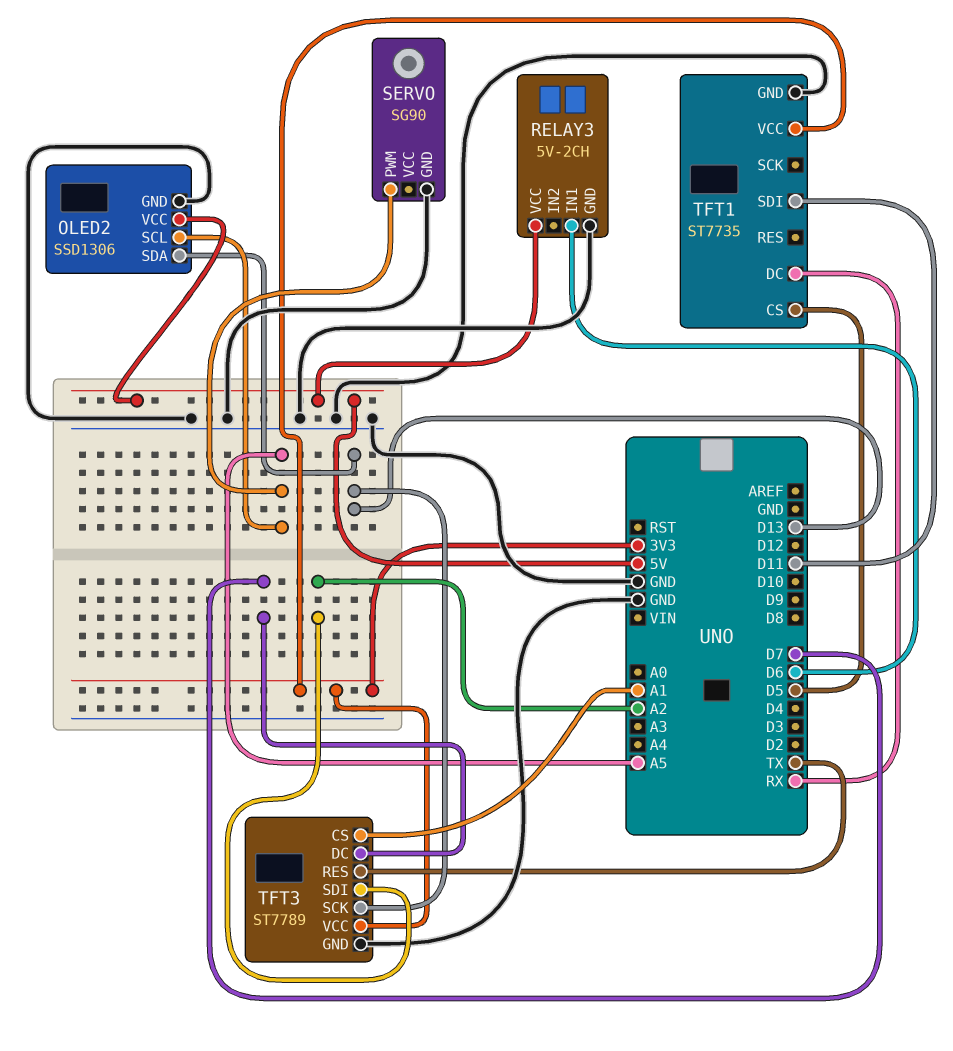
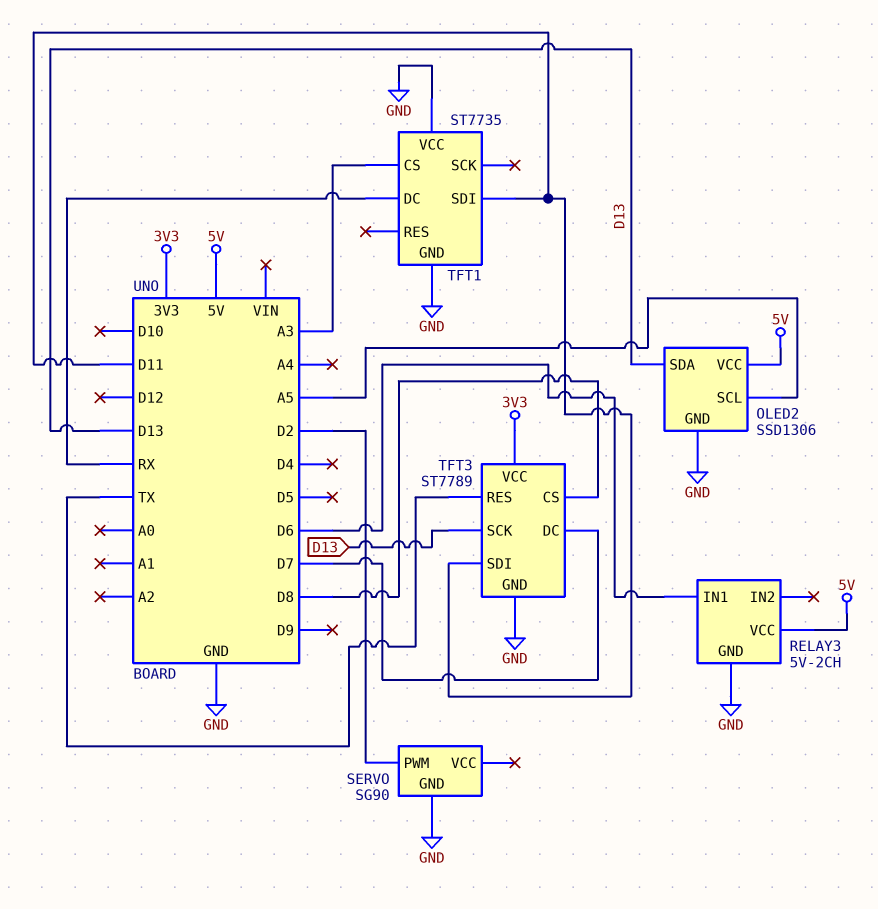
SERVO pin PWM: A5 -> D2
TFT1 pin CS: D5 -> A3
TFT1 pin VCC: 3V3 -> GND
TFT3 pin CS: A1 -> D8
TFT3 pin SDI: A2 -> D11

